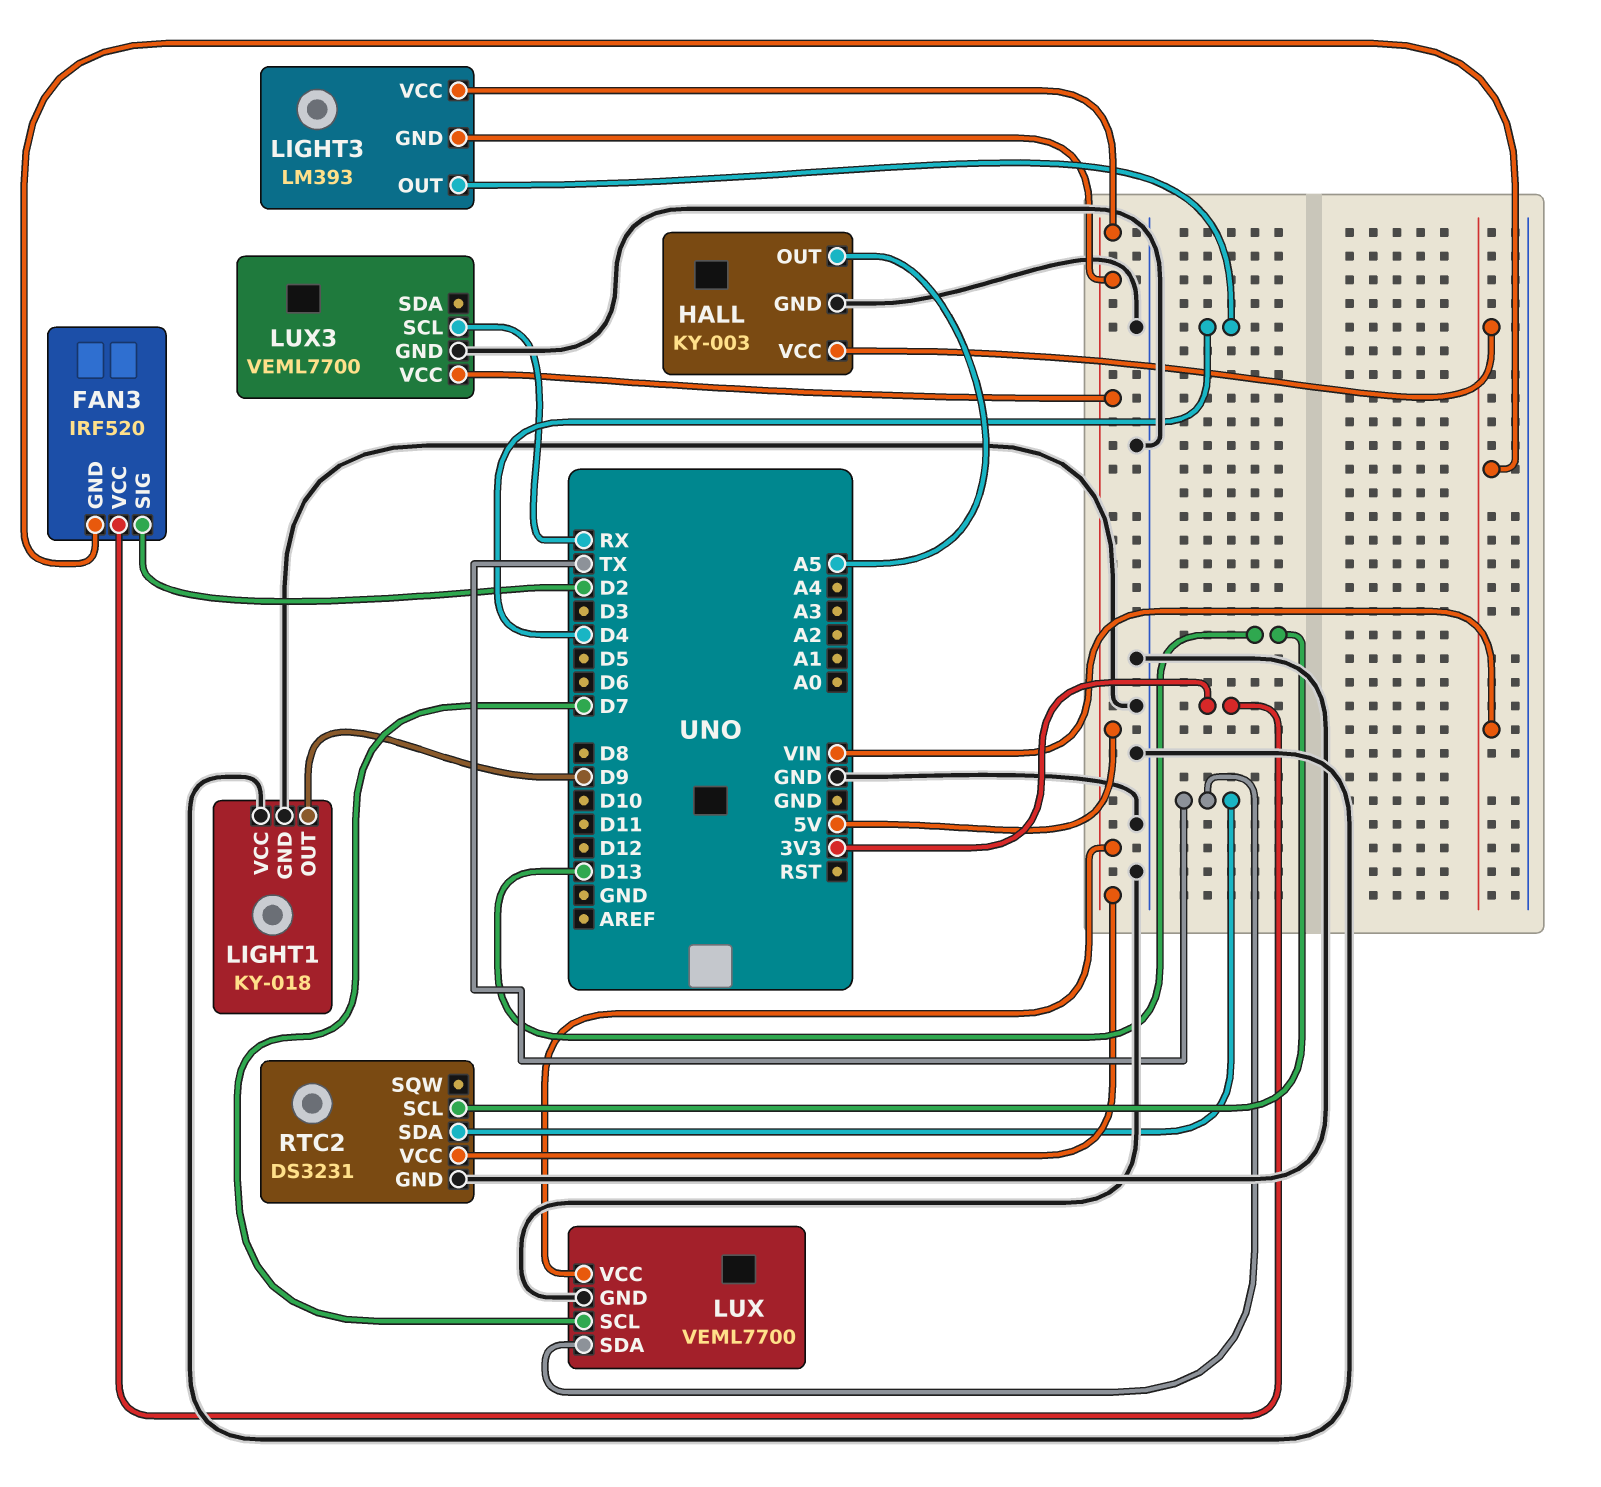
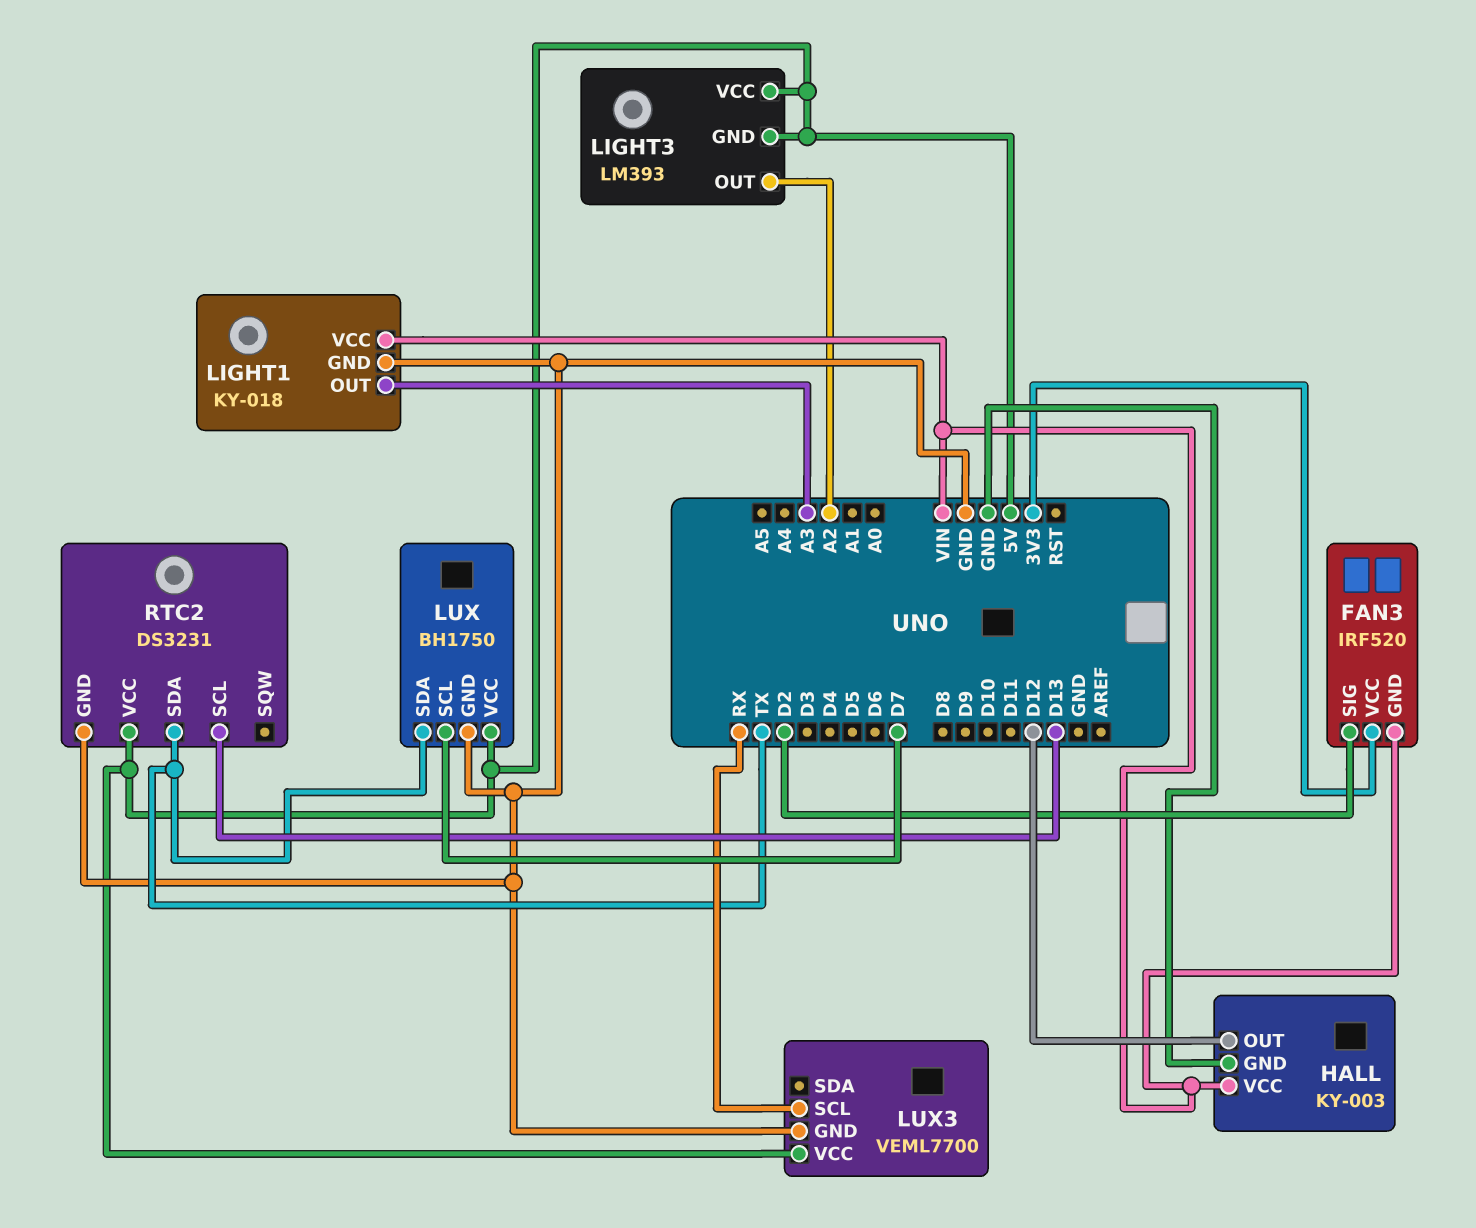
HALL pin OUT: A5 -> D12
LIGHT1 pin OUT: D9 -> A3
LIGHT1 pin VCC: GND -> VIN
LIGHT3 pin OUT: D4 -> A2
LUX: VEML7700 -> BH1750

